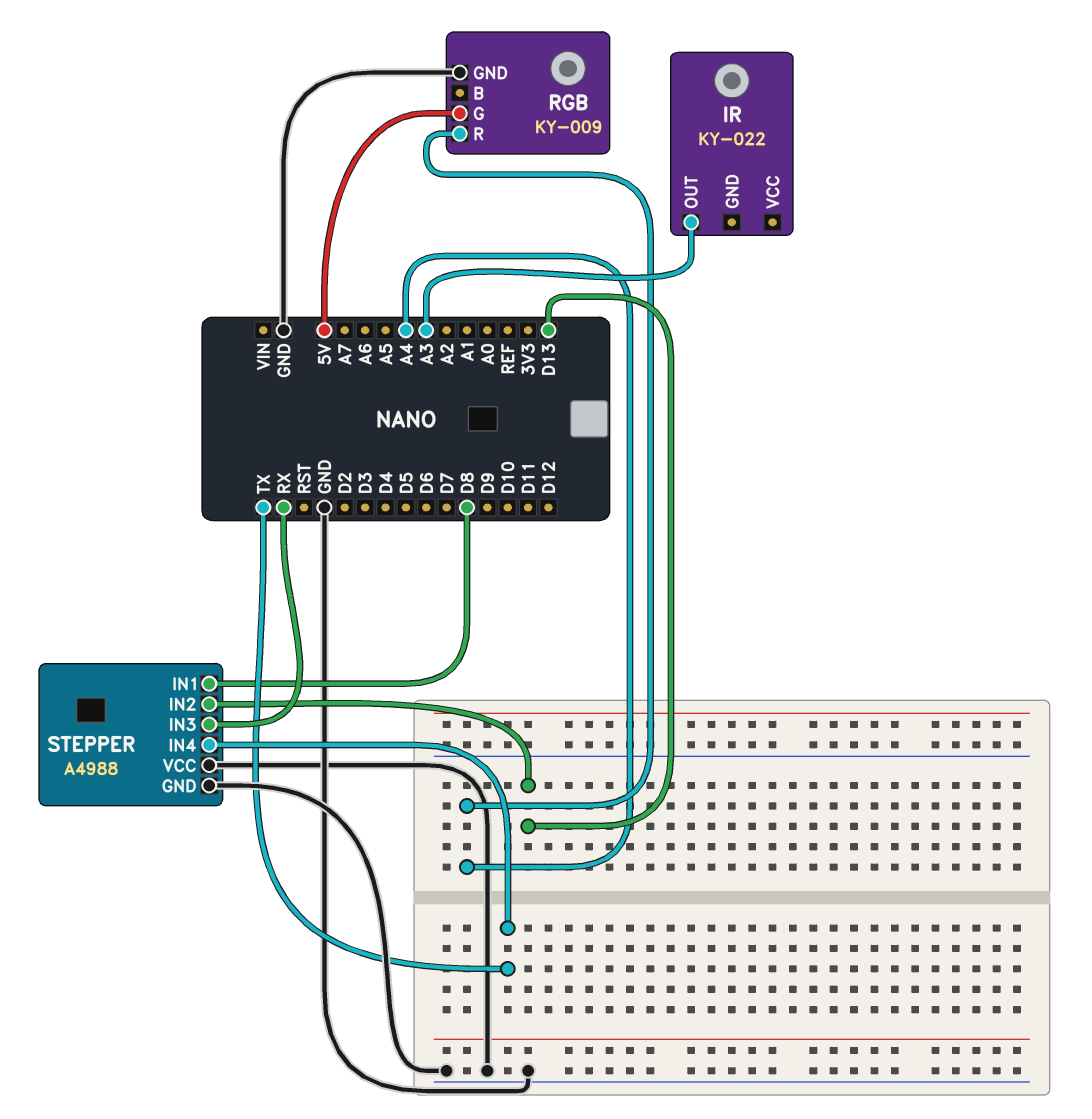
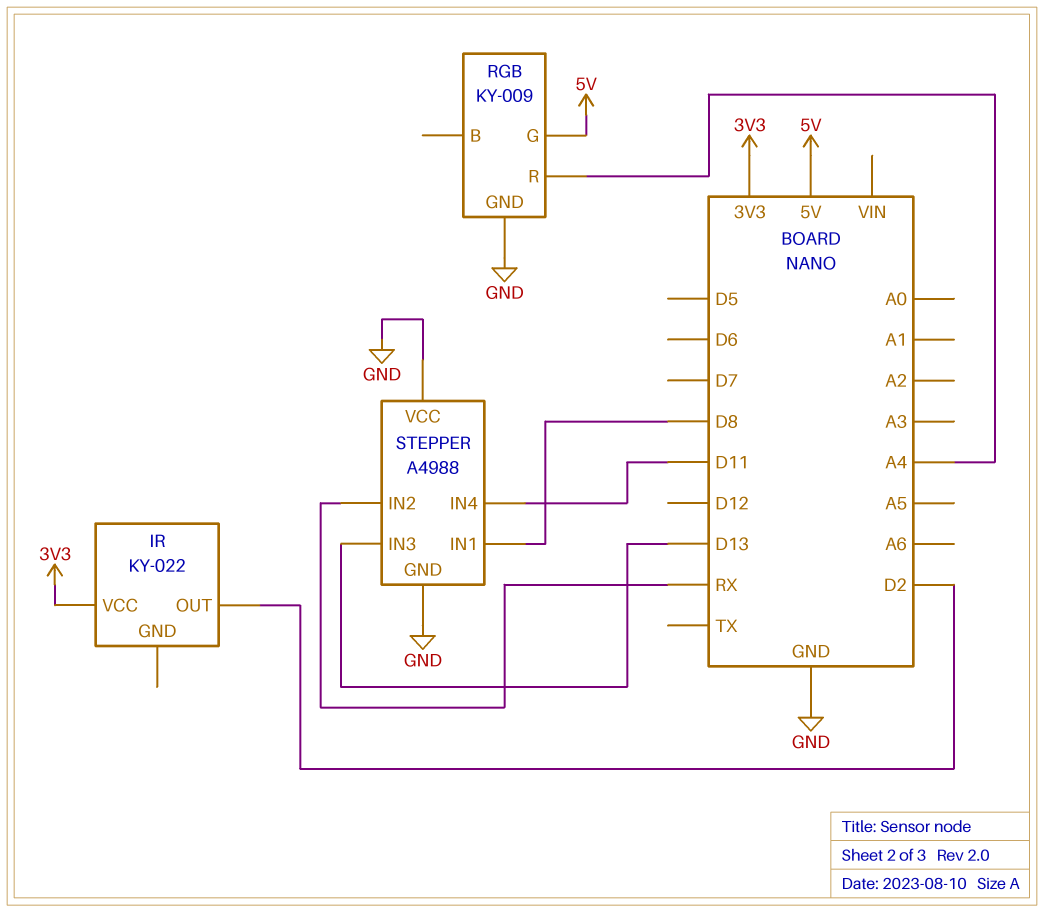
IR pin OUT: A3 -> D2
IR pin VCC: none -> 3V3
STEPPER pin IN2: D13 -> RX
STEPPER pin IN3: RX -> D13
STEPPER pin IN4: TX -> D11

